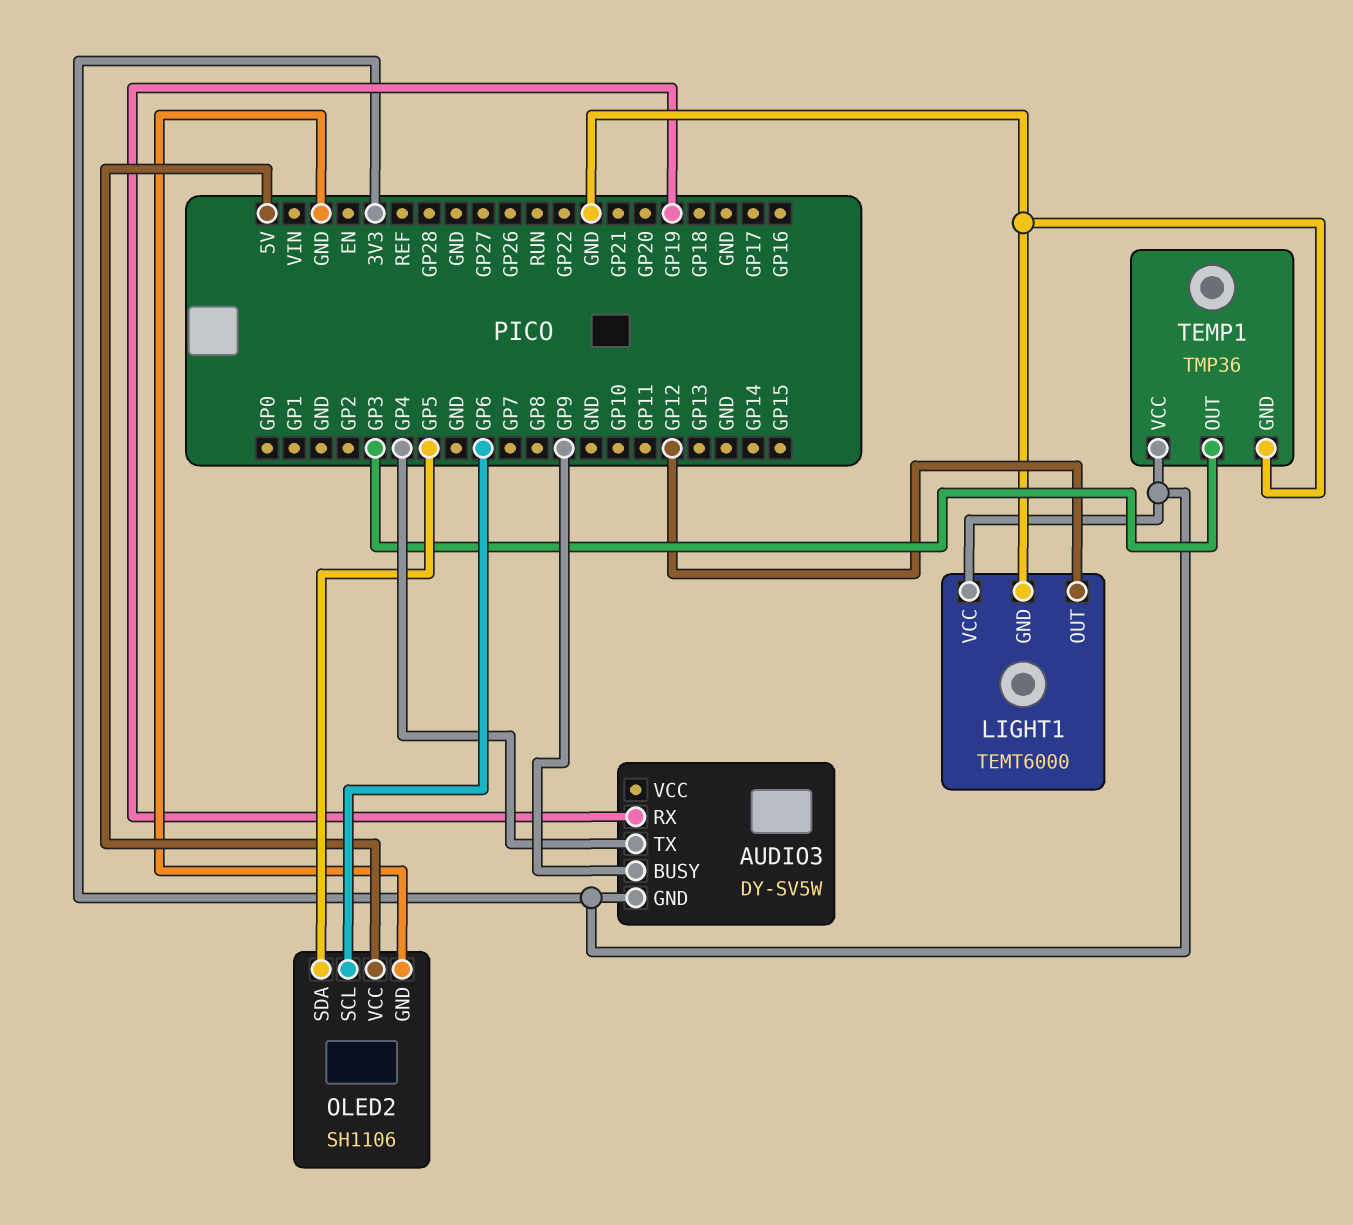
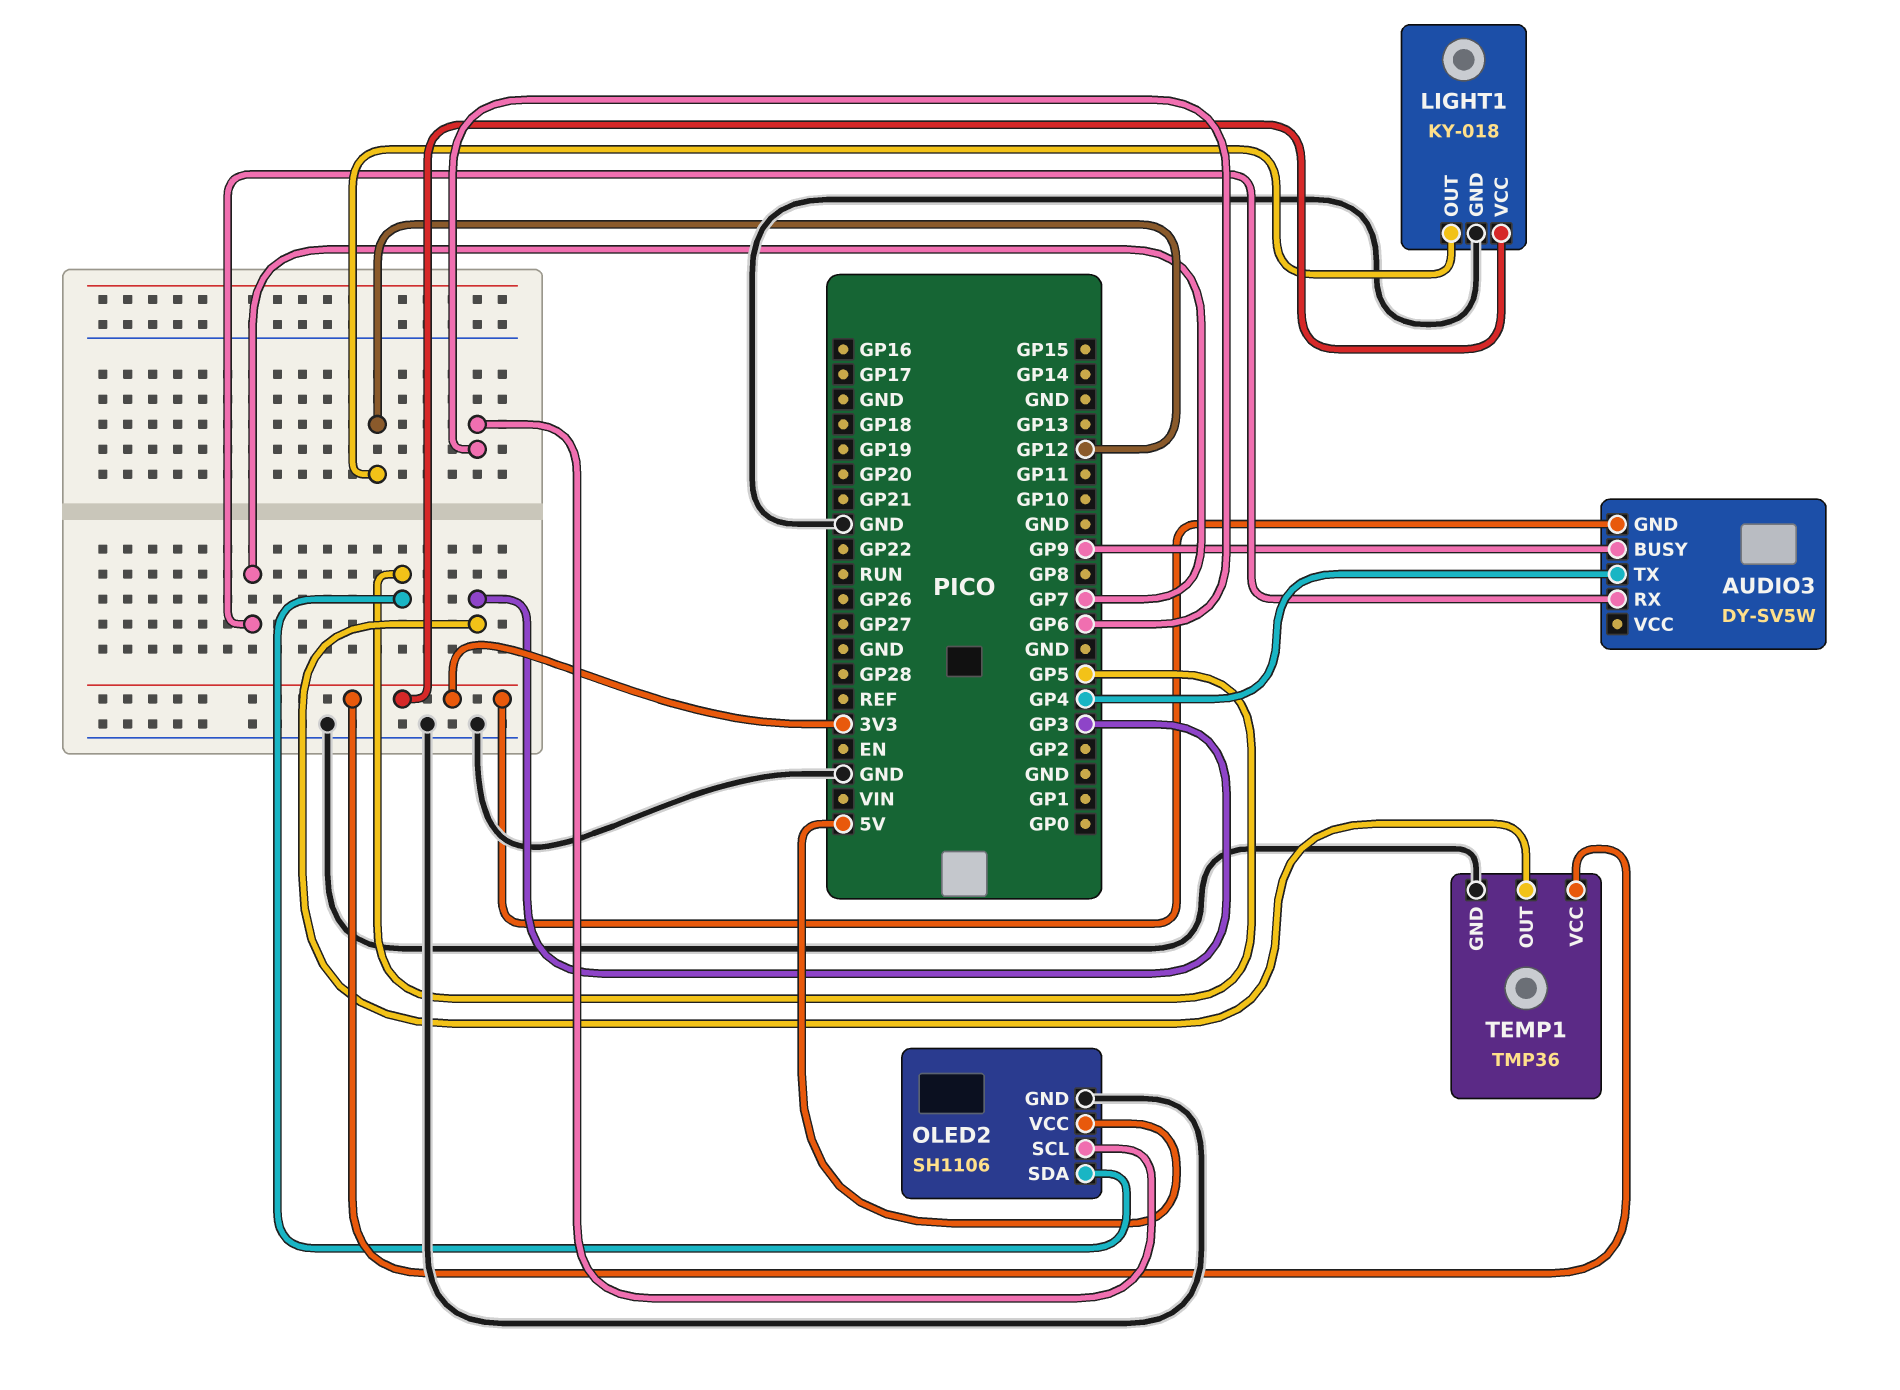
AUDIO3 pin RX: GP19 -> GP7
LIGHT1: TEMT6000 -> KY-018

